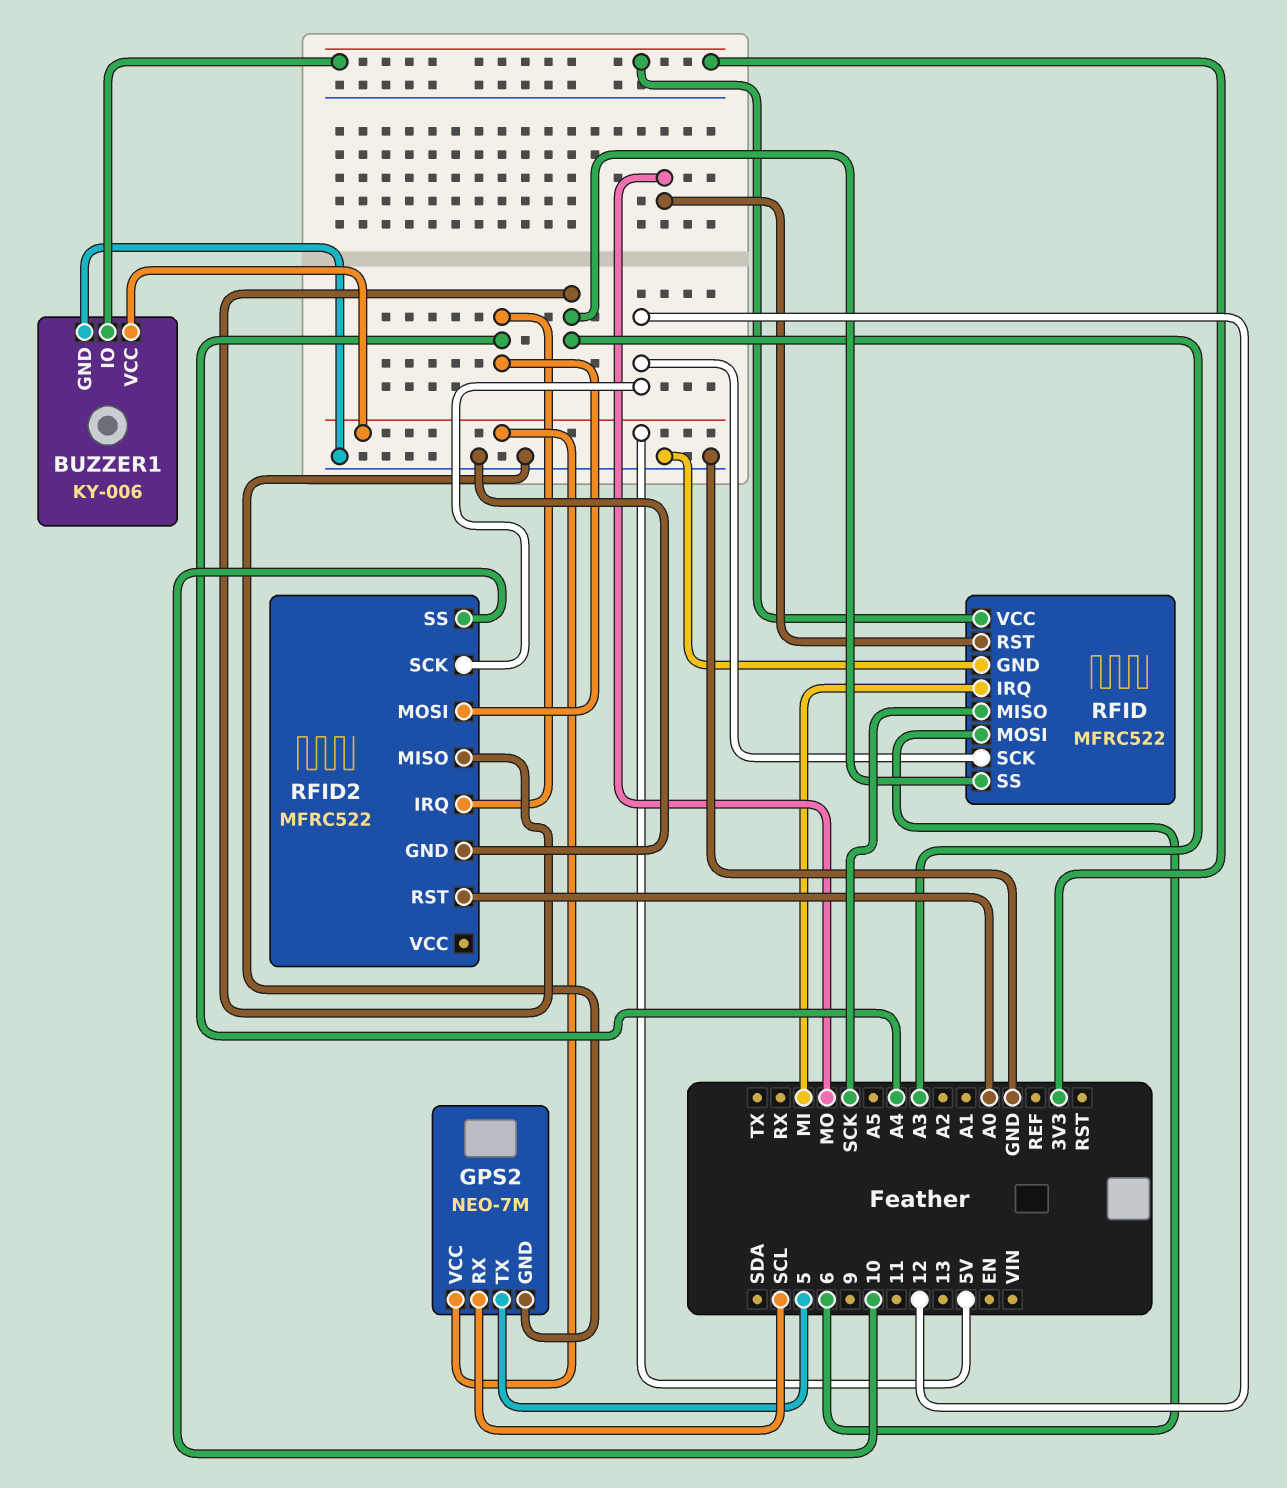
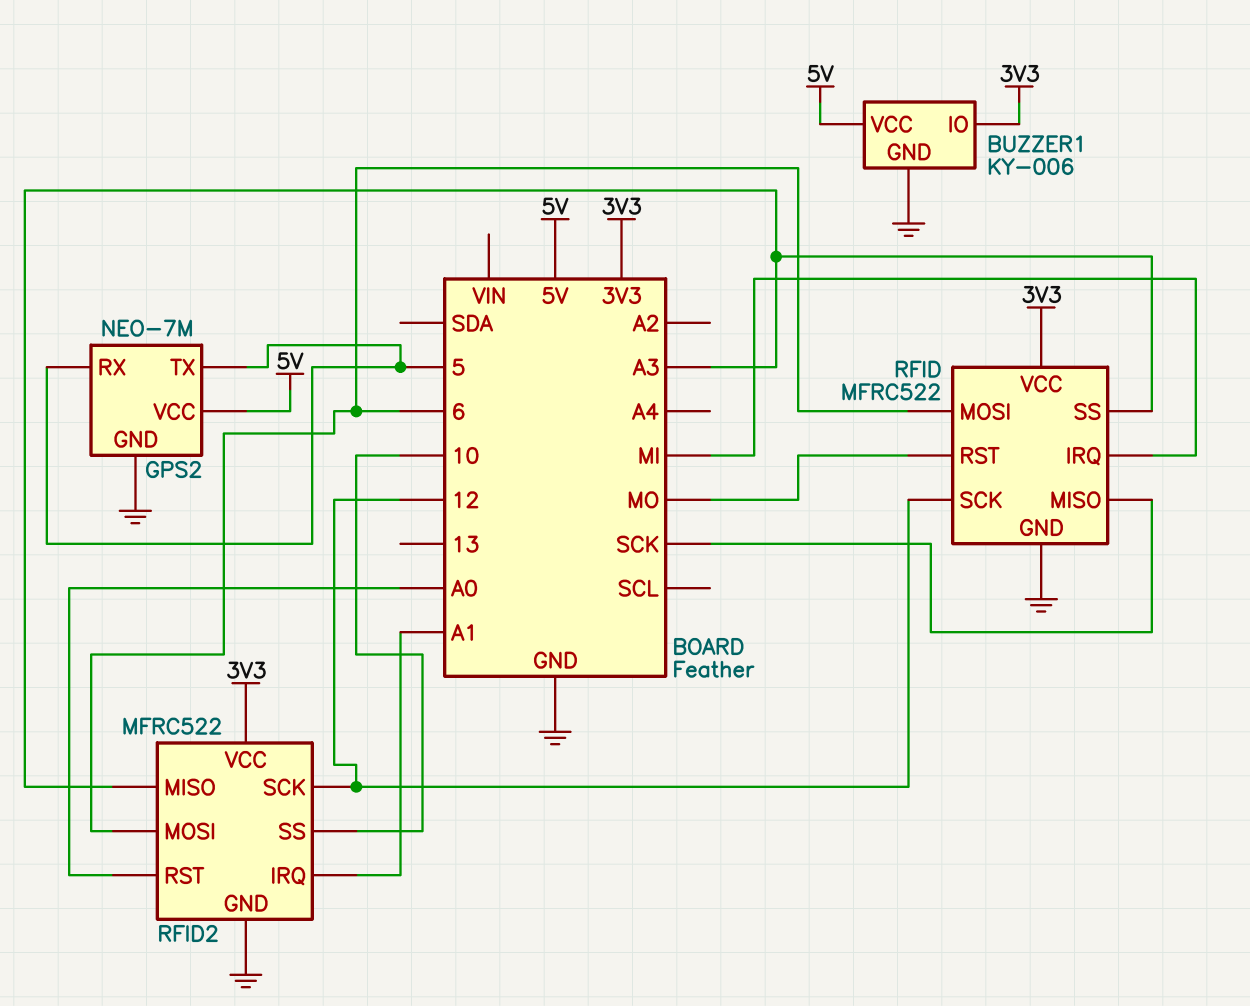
GPS2 pin RX: SCL -> 5
RFID2 pin IRQ: A4 -> A1
RFID2 pin MOSI: A4 -> 6
RFID2 pin VCC: none -> 3V3

